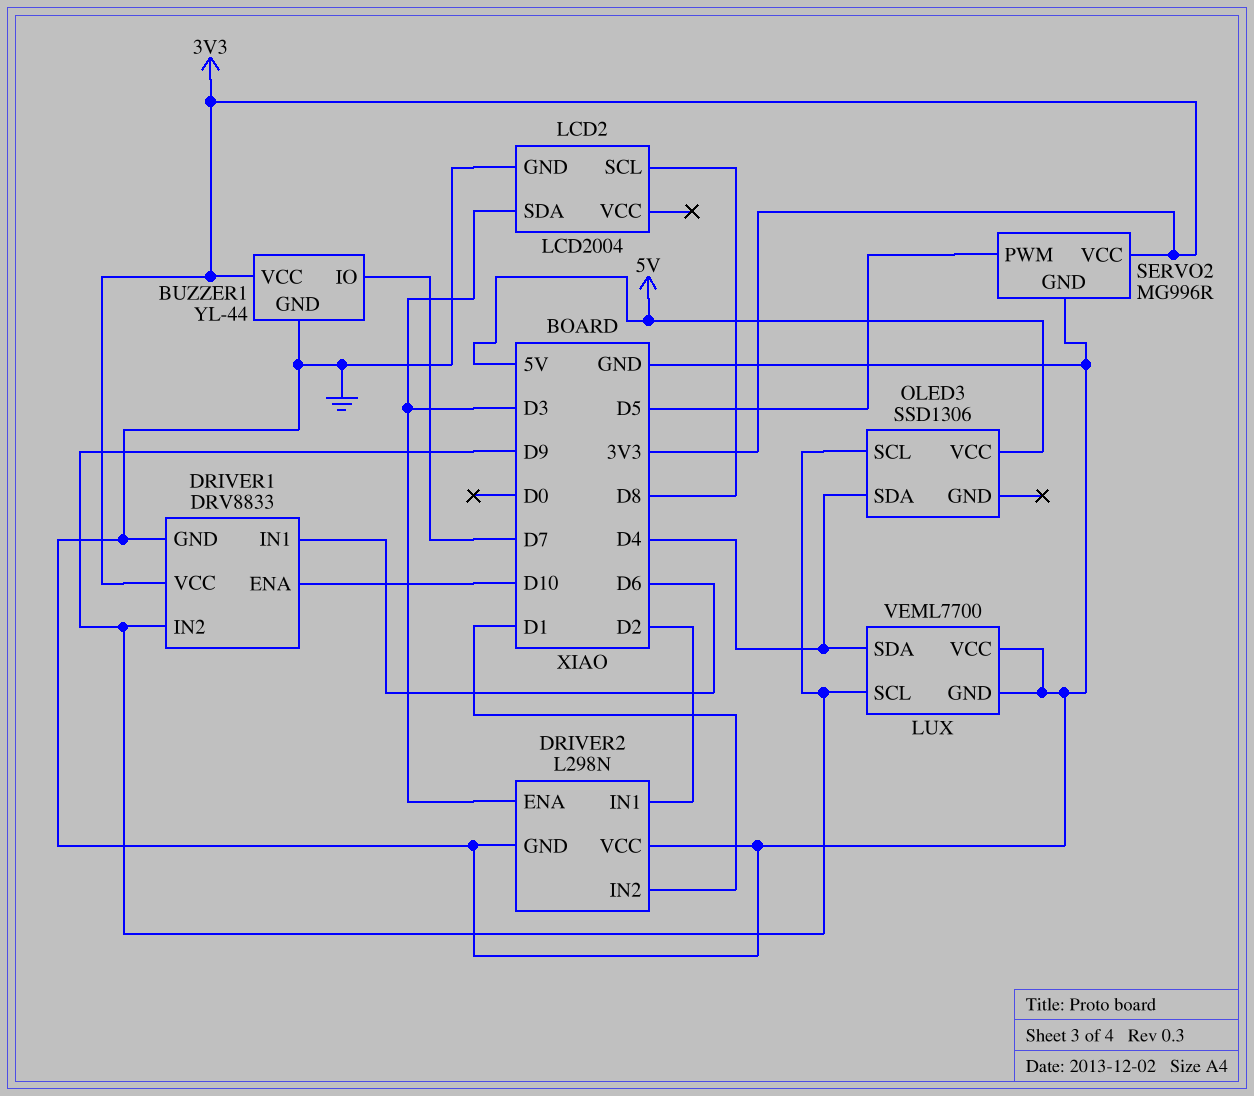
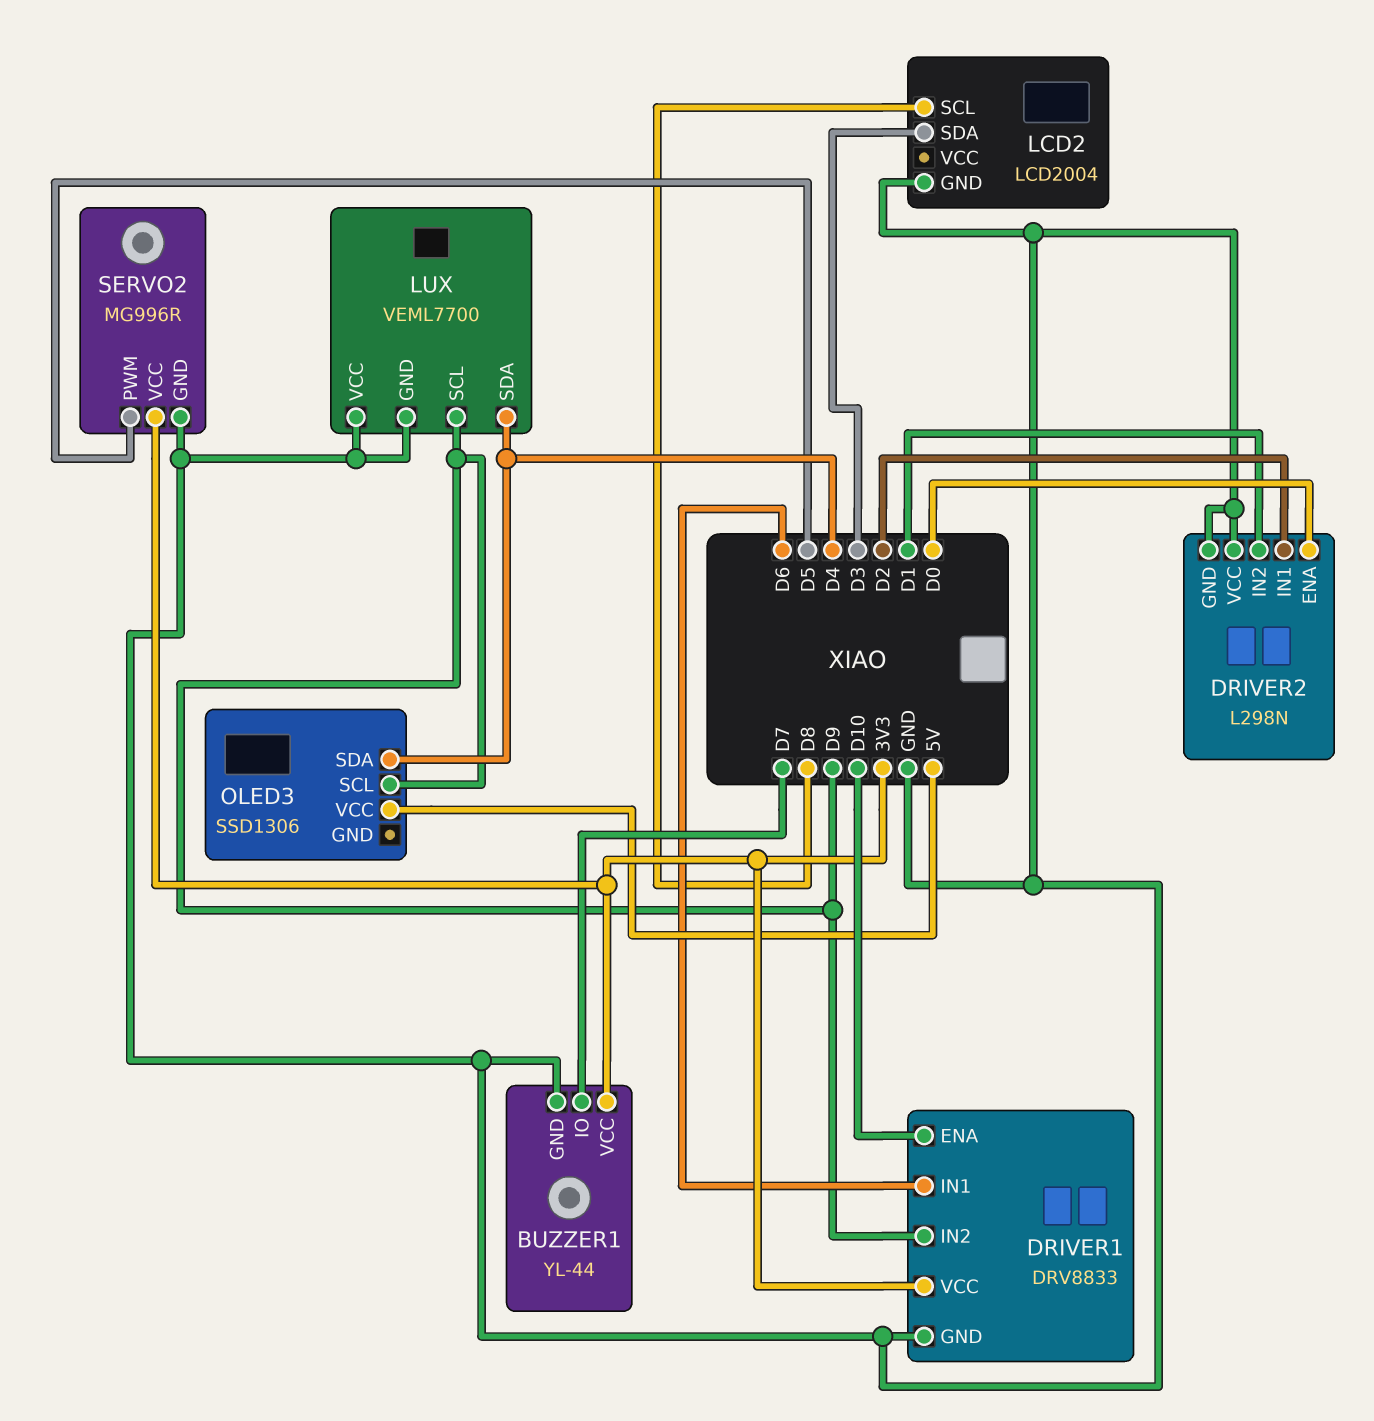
DRIVER2 pin ENA: D3 -> D0

